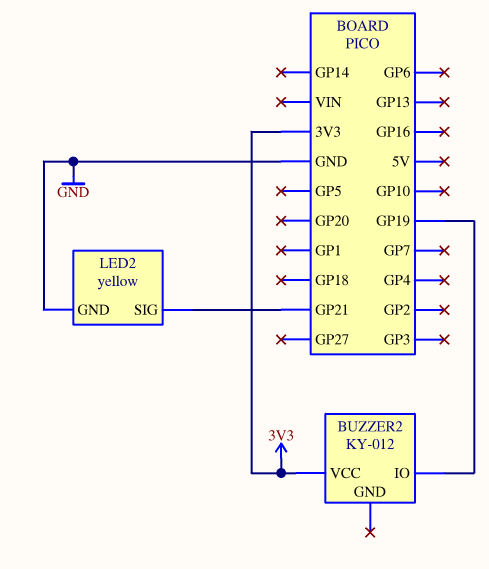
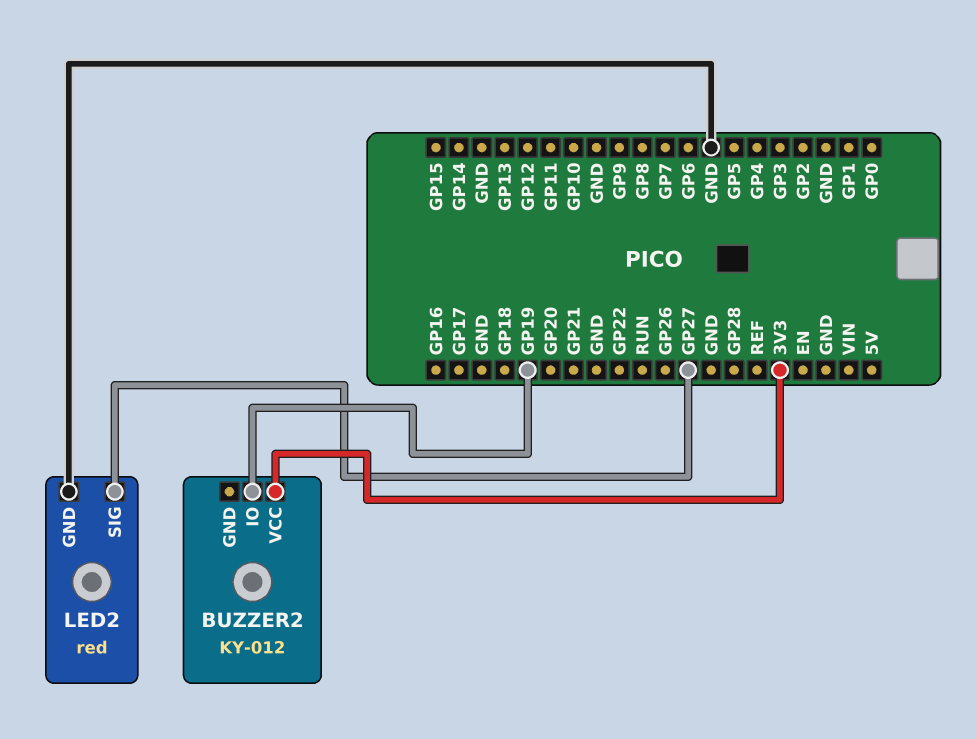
LED2: yellow -> red
LED2 pin SIG: GP21 -> GP27

